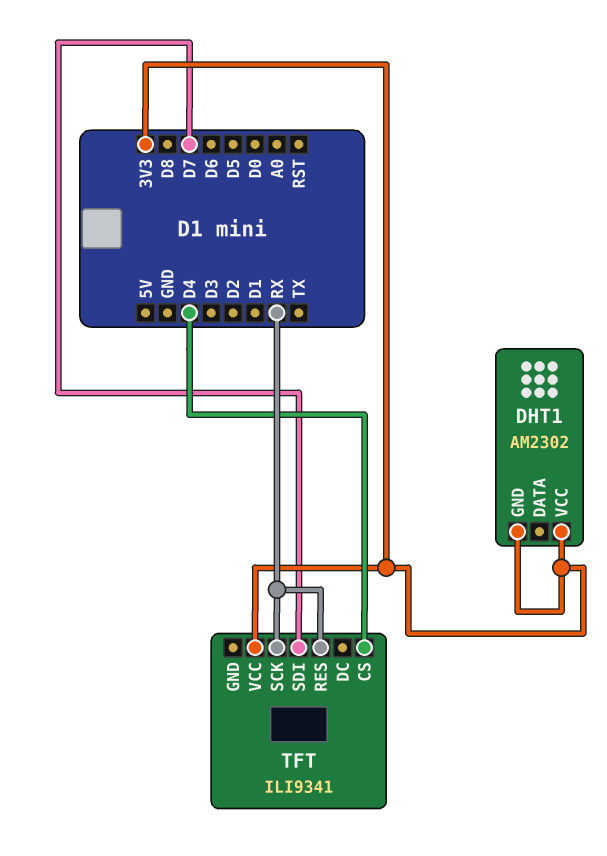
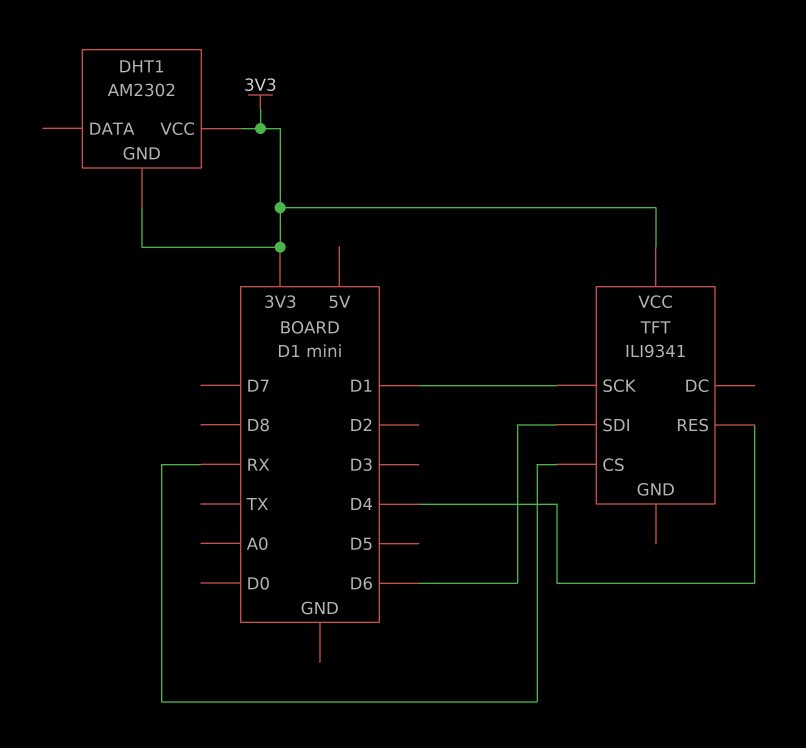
TFT pin CS: D4 -> RX
TFT pin RES: RX -> D4
TFT pin SCK: RX -> D1
TFT pin SDI: D7 -> D6

